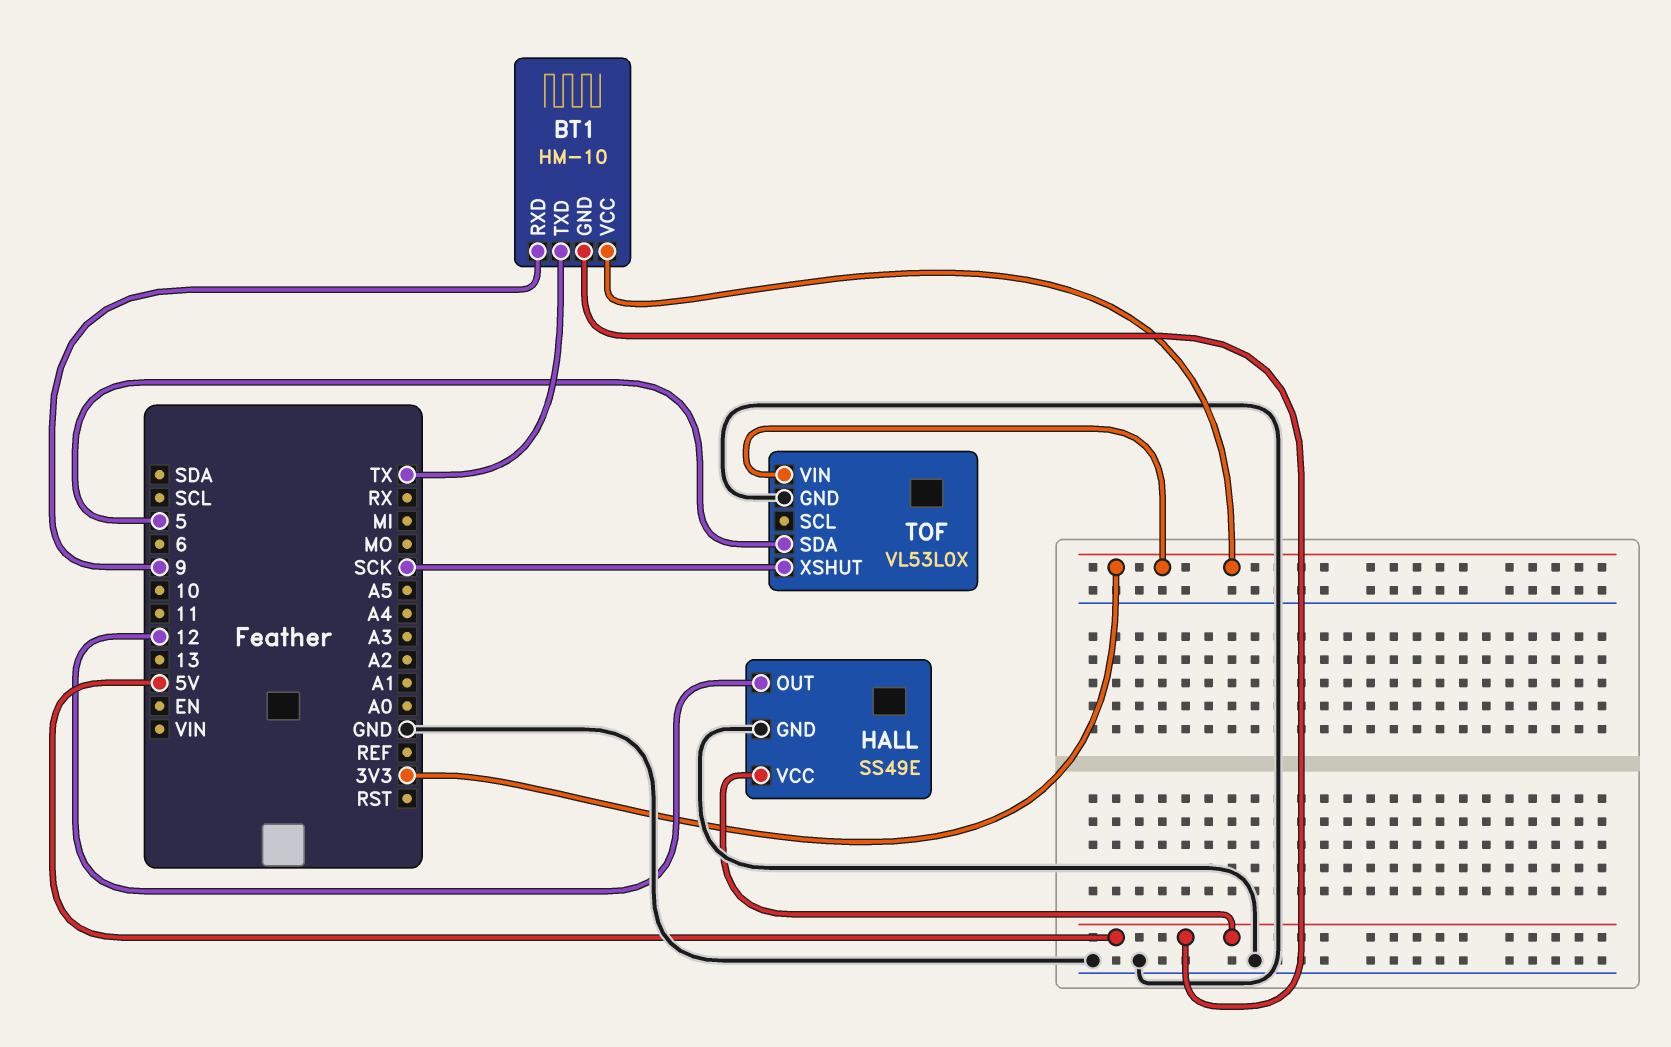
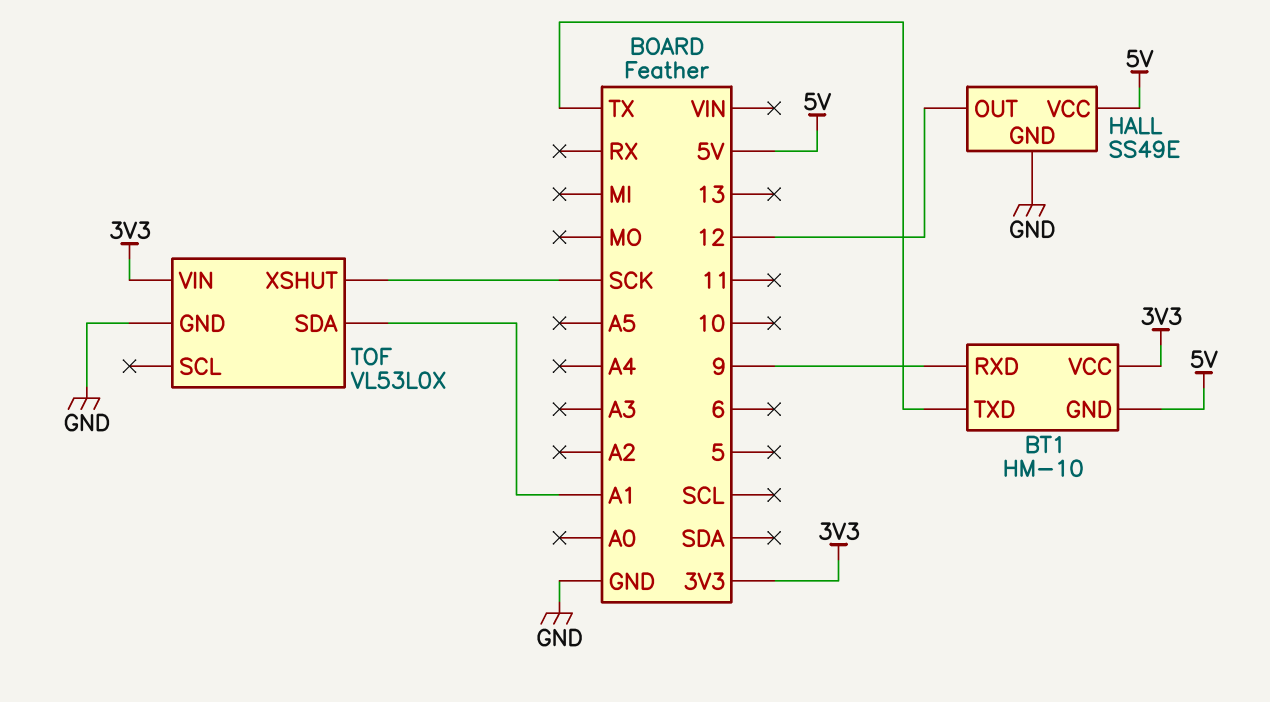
TOF pin SDA: 5 -> A1

